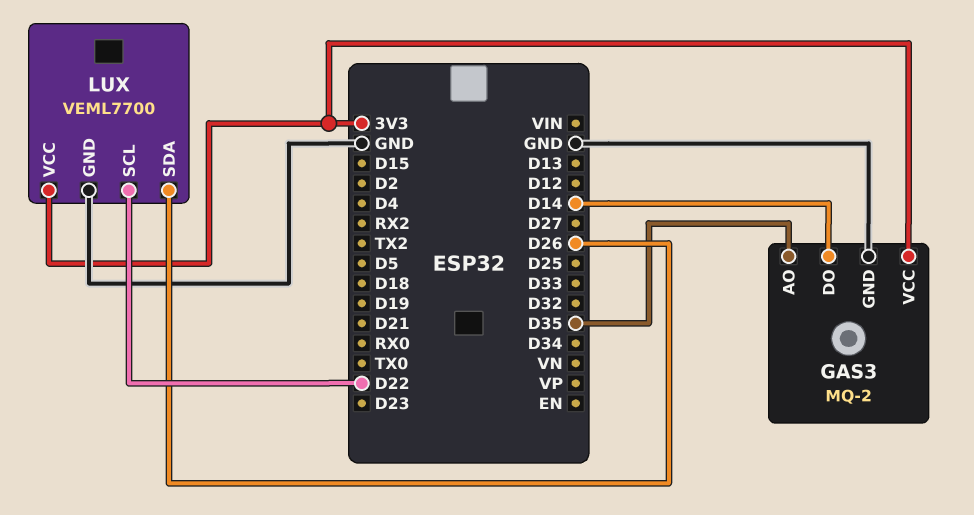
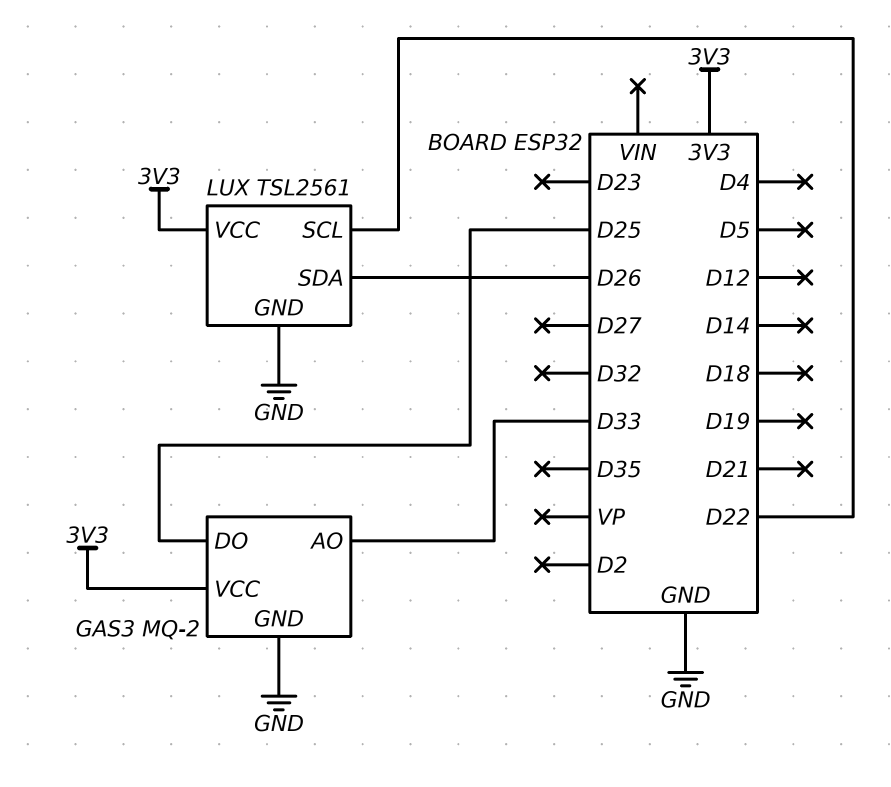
GAS3 pin AO: D35 -> D33
GAS3 pin DO: D14 -> D25
LUX: VEML7700 -> TSL2561

